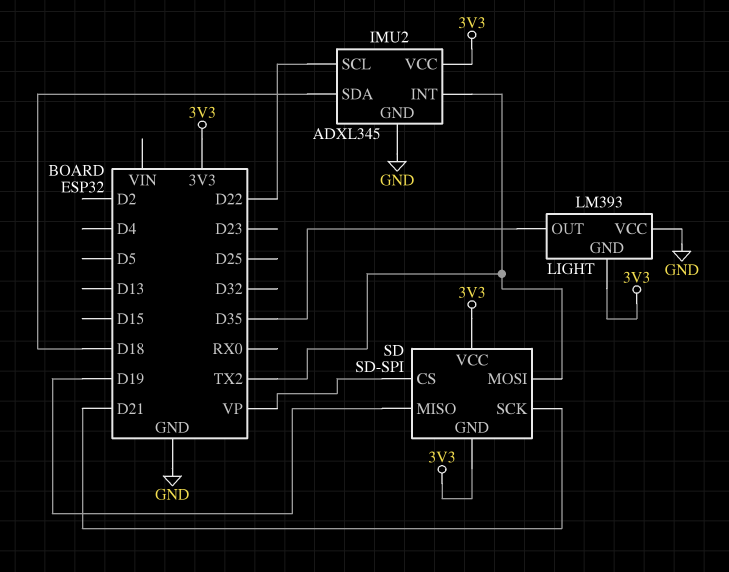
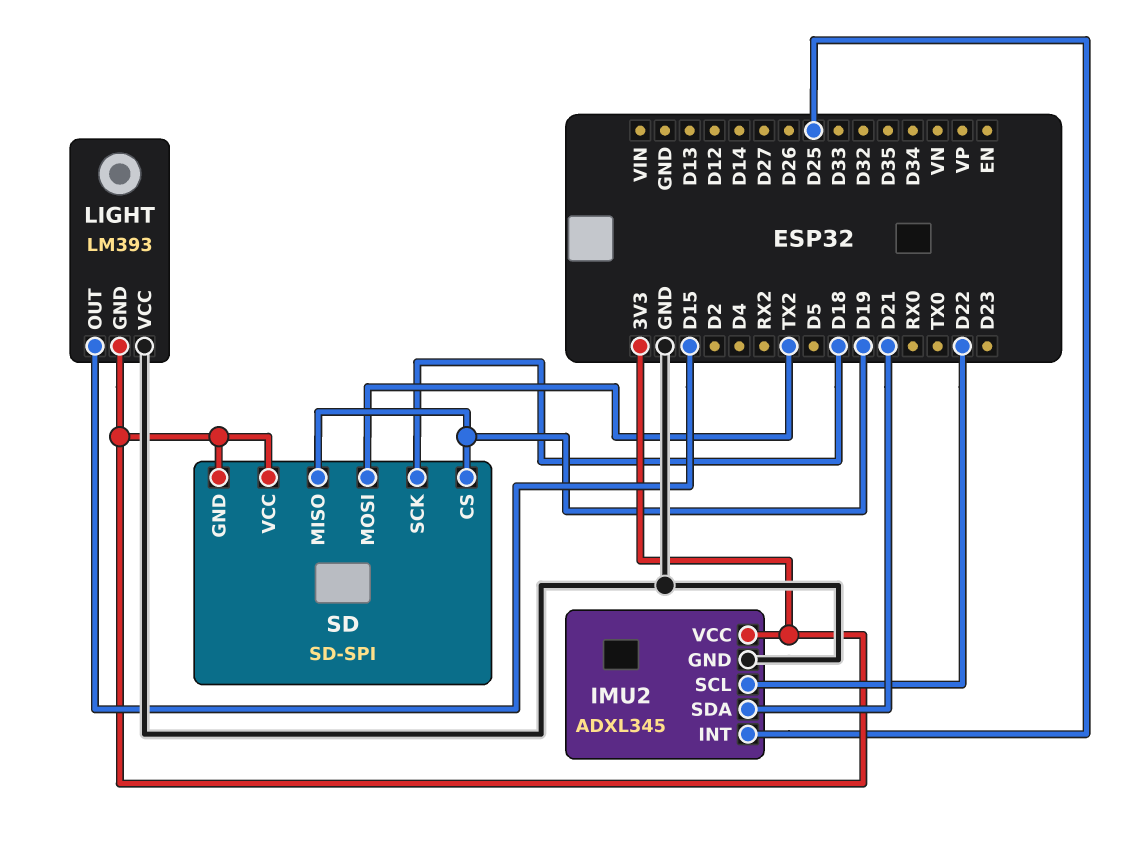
IMU2 pin INT: TX2 -> D25
IMU2 pin SDA: D18 -> D21
LIGHT pin OUT: D35 -> D15
SD pin CS: VP -> D19
SD pin SCK: D21 -> D18

